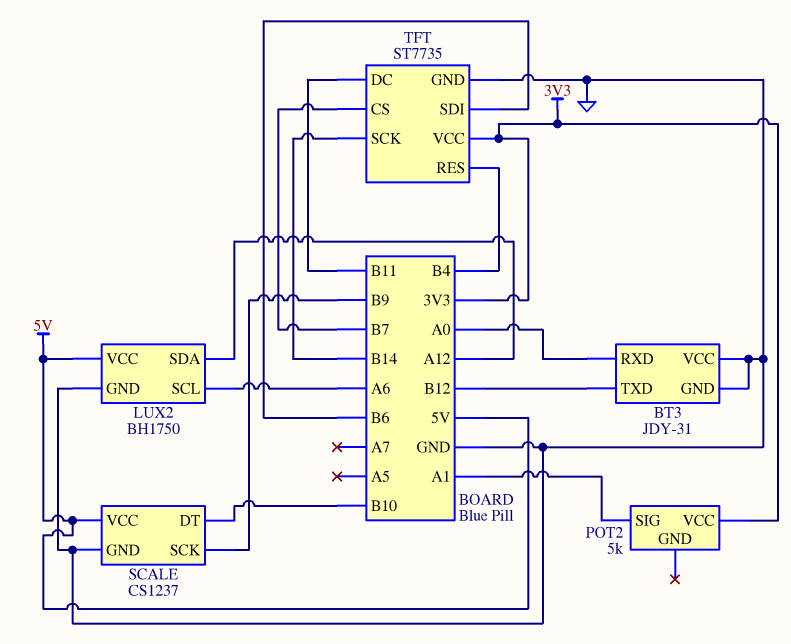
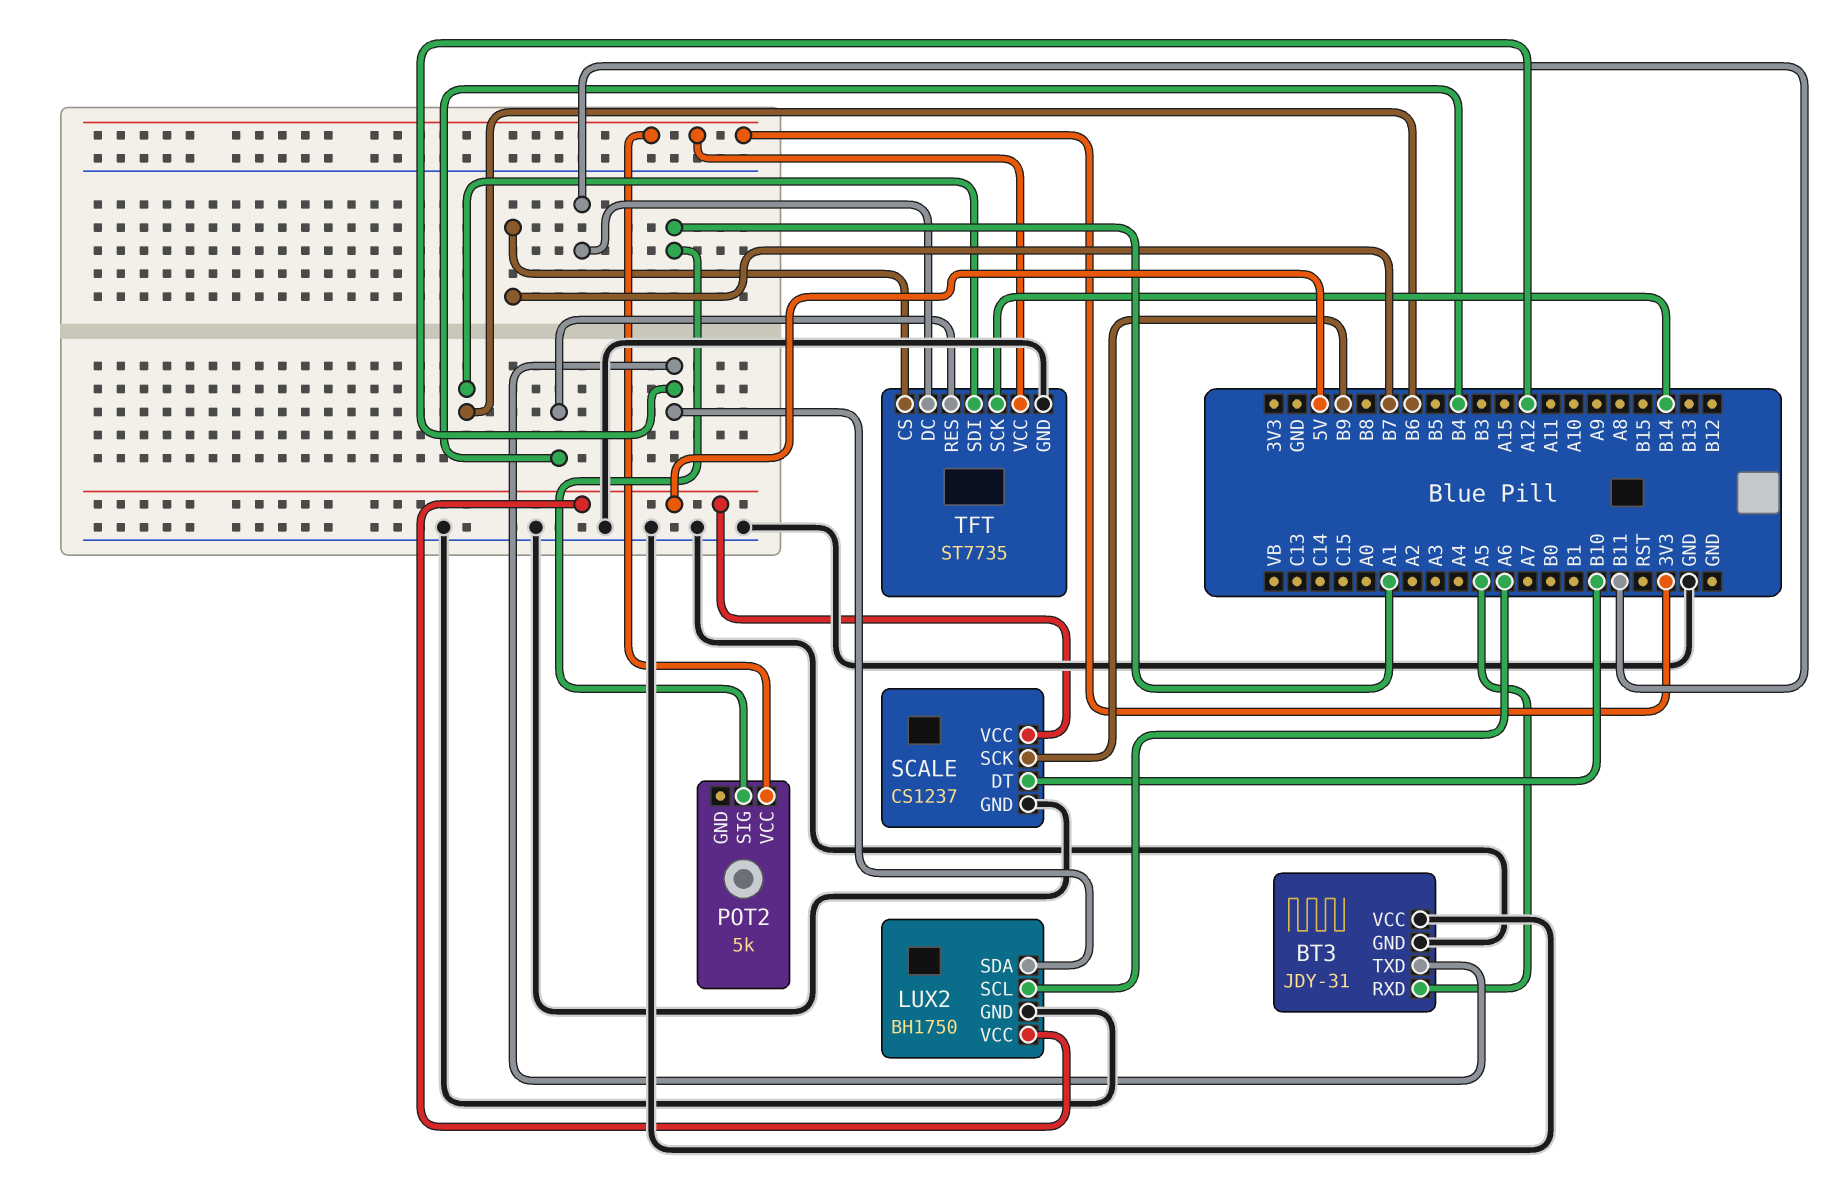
BT3 pin RXD: A0 -> A5
BT3 pin TXD: B12 -> A12

